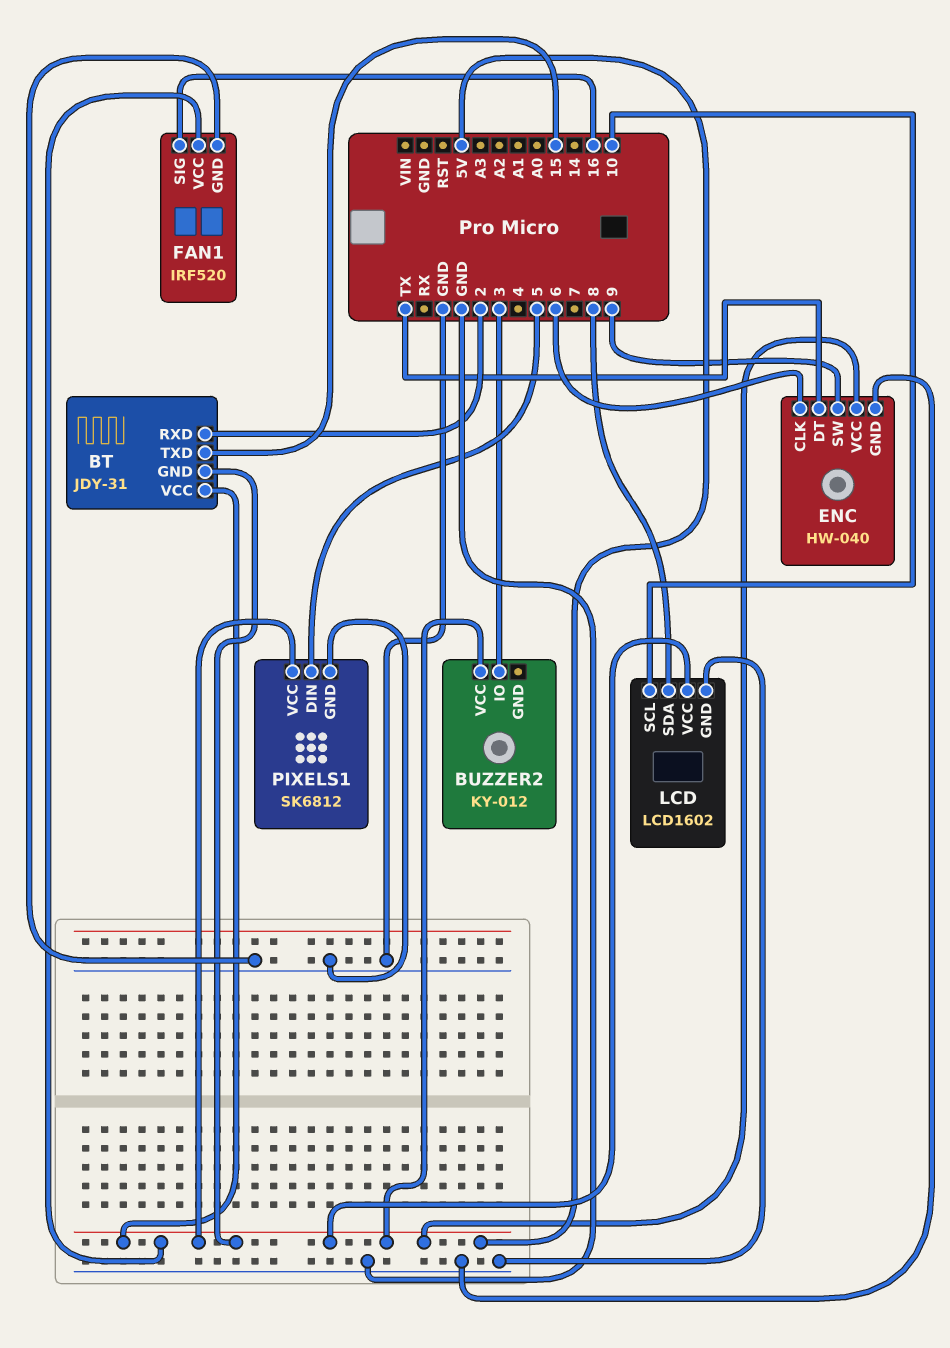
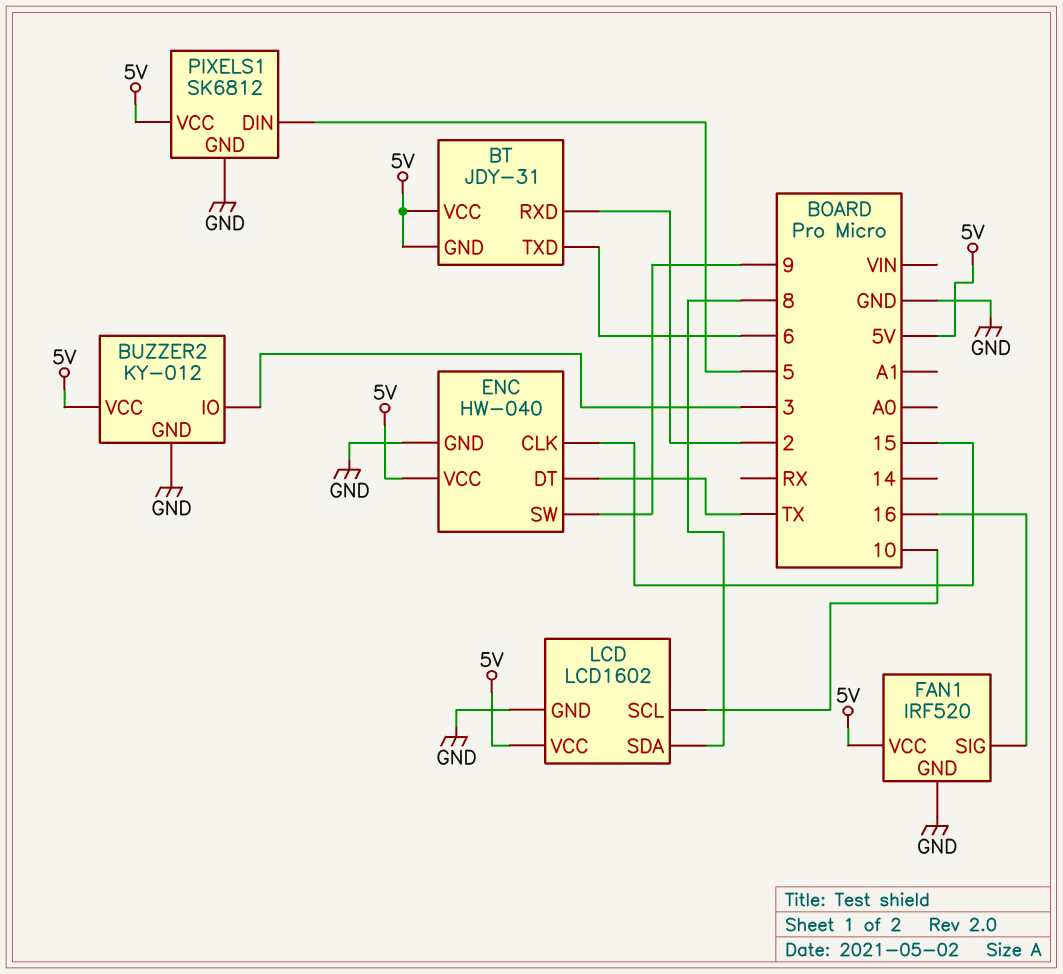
BT pin TXD: 15 -> 6
BUZZER2 pin GND: none -> GND
ENC pin CLK: 6 -> 15

